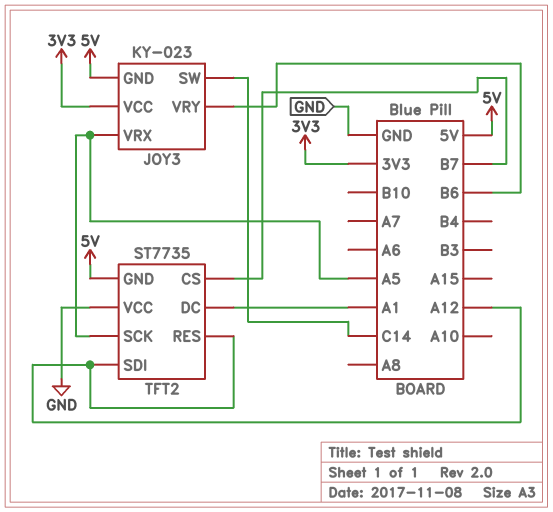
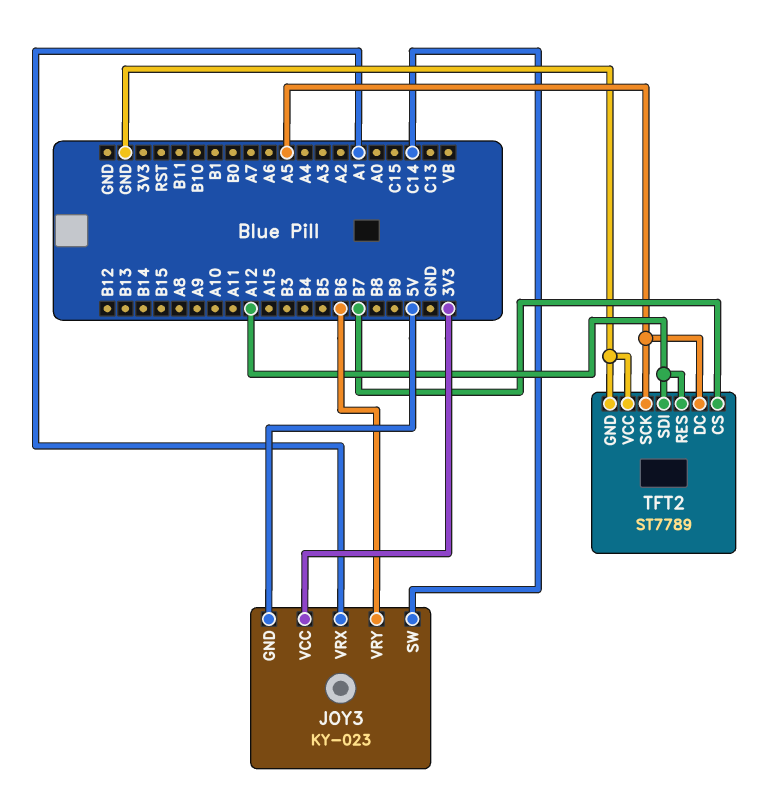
JOY3 pin VRX: A5 -> A1
TFT2: ST7735 -> ST7789
TFT2 pin DC: A1 -> A5
TFT2 pin GND: 5V -> GND

